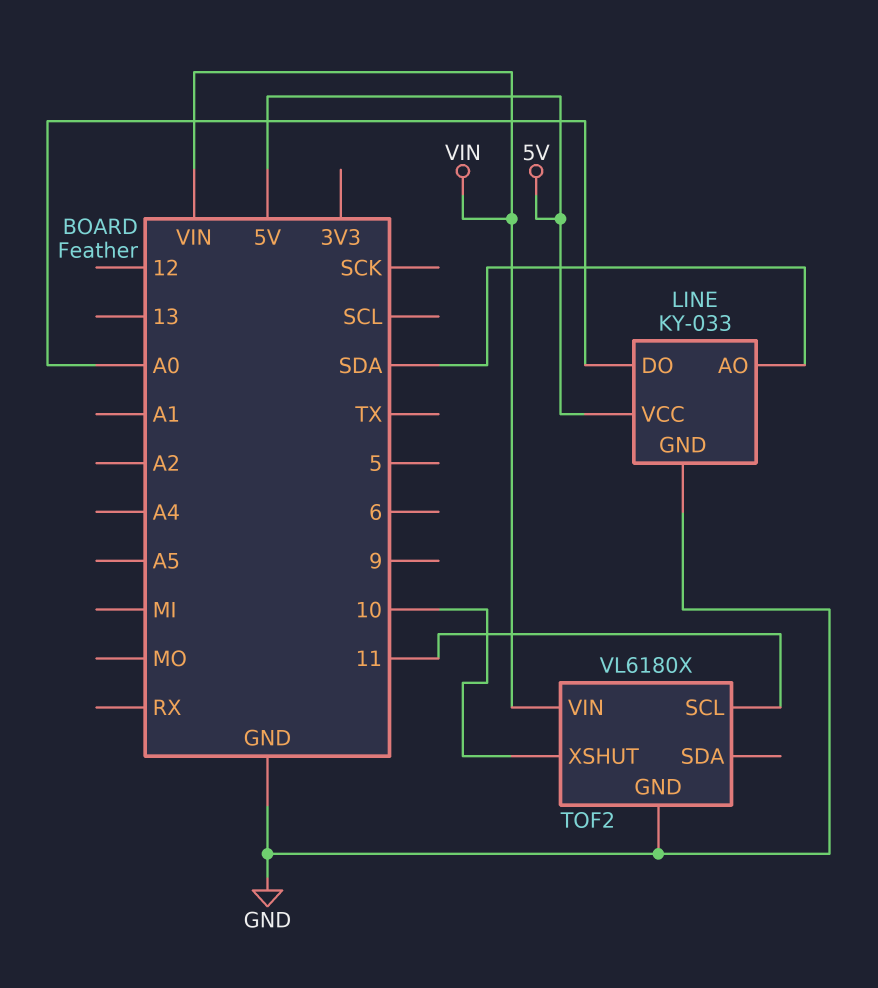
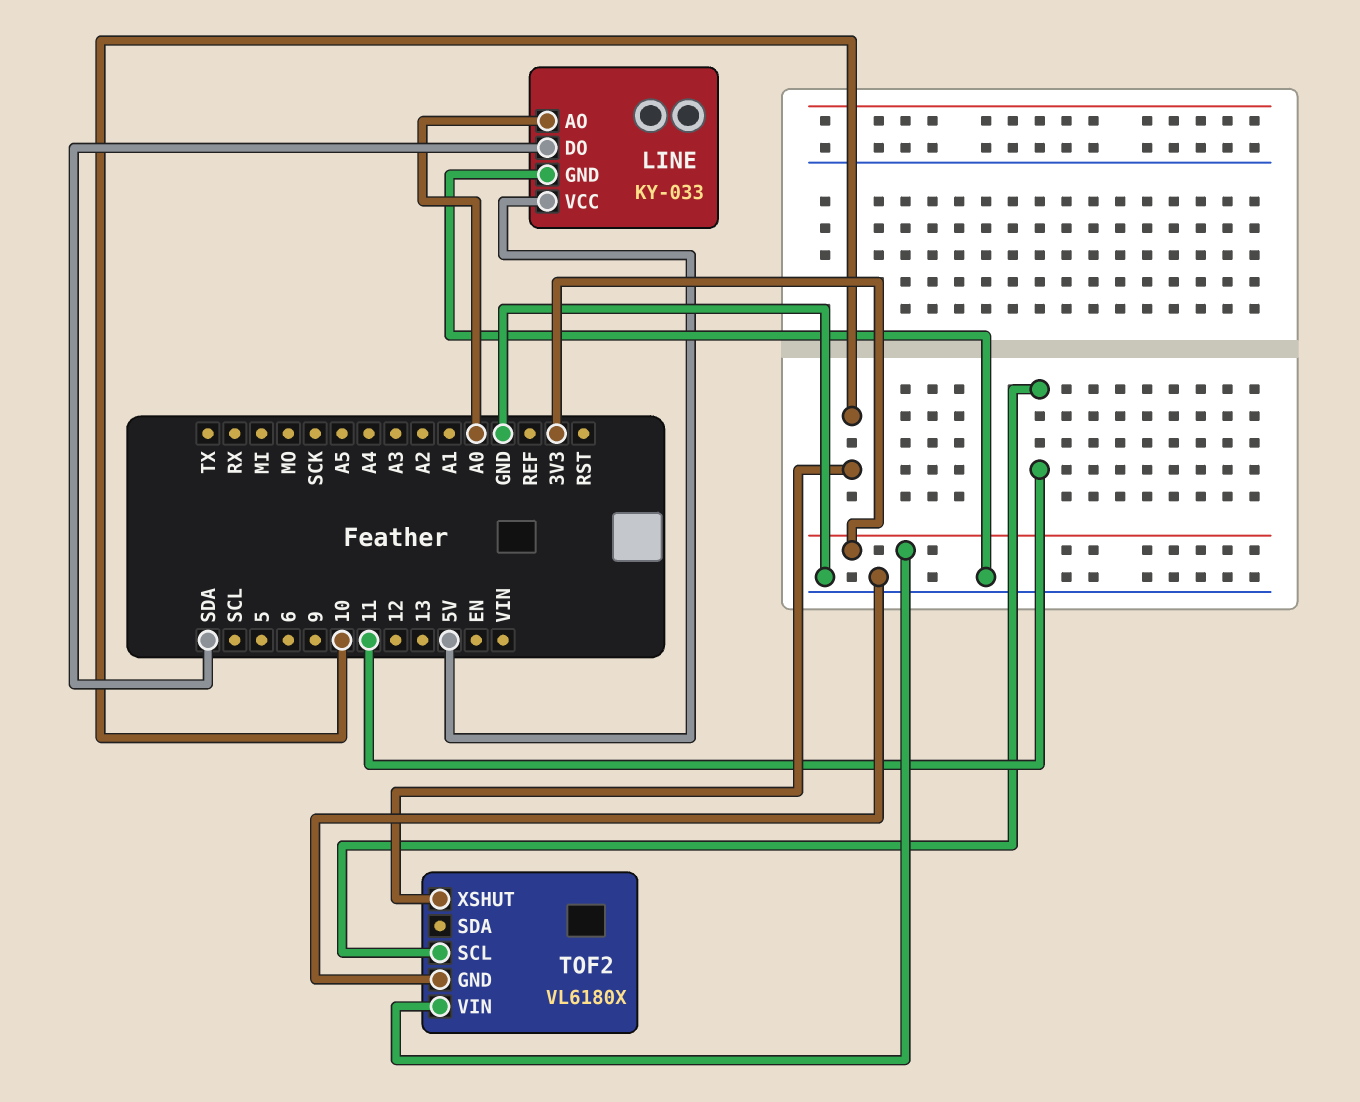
LINE pin AO: SDA -> A0
LINE pin DO: A0 -> SDA
TOF2 pin VIN: VIN -> 3V3

